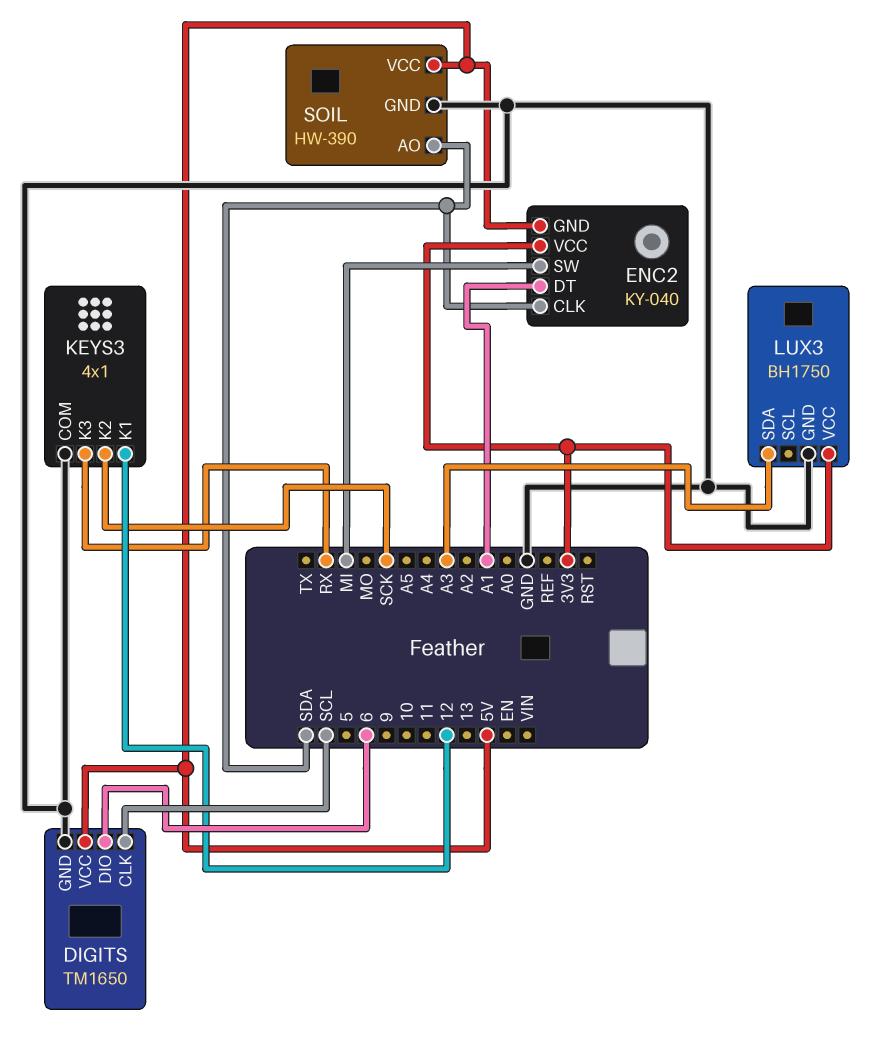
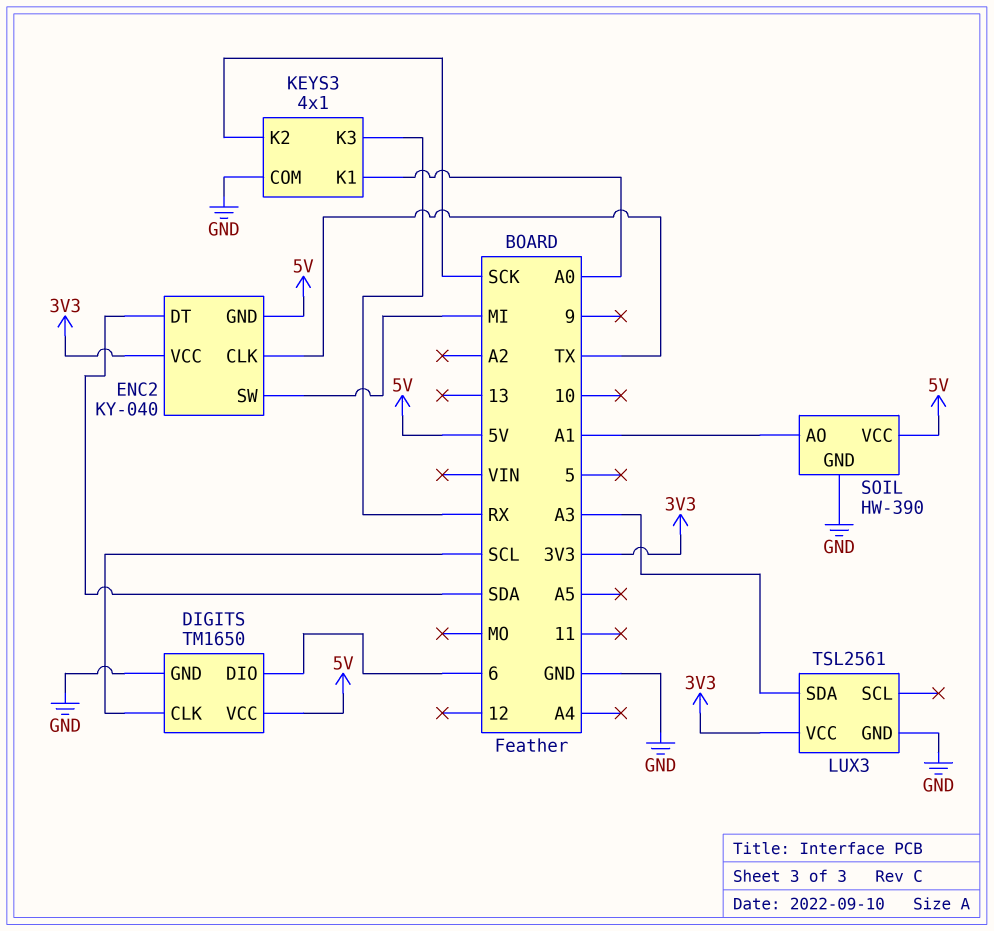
ENC2 pin CLK: SDA -> TX
ENC2 pin DT: A1 -> SDA
KEYS3 pin K1: 12 -> A0
LUX3: BH1750 -> TSL2561
SOIL pin AO: SDA -> A1

